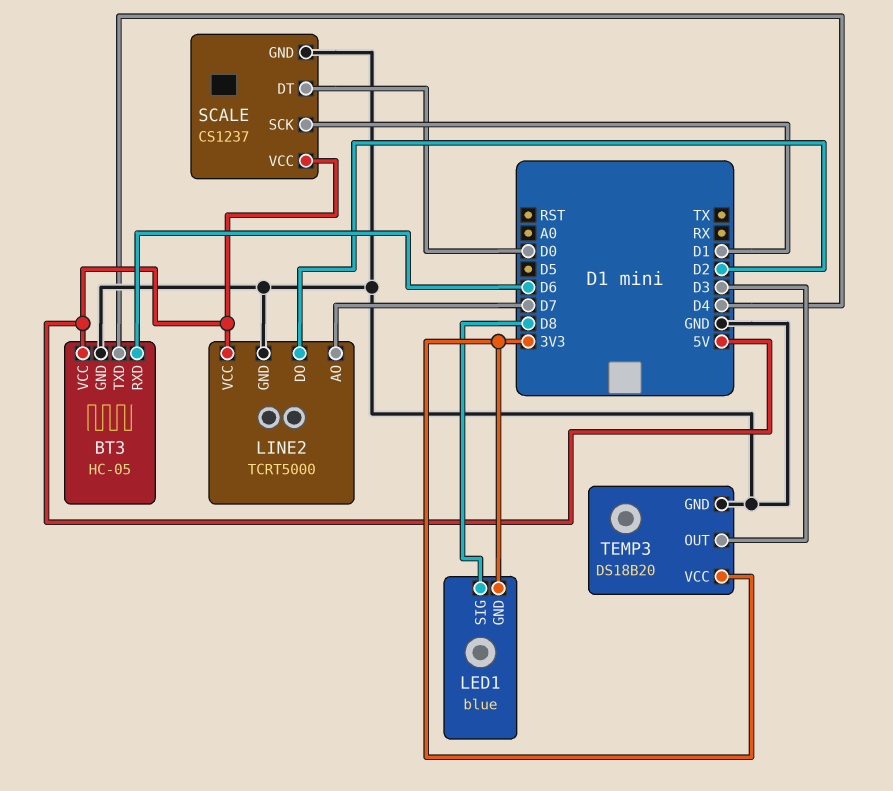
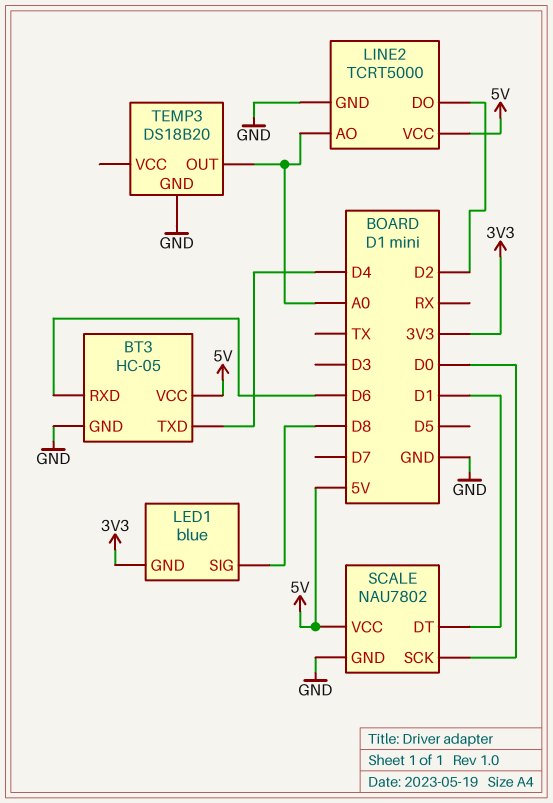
LINE2 pin AO: D7 -> A0
SCALE: CS1237 -> NAU7802
SCALE pin DT: D0 -> D1
SCALE pin SCK: D1 -> D0
TEMP3 pin OUT: D3 -> A0
TEMP3 pin VCC: 3V3 -> none

